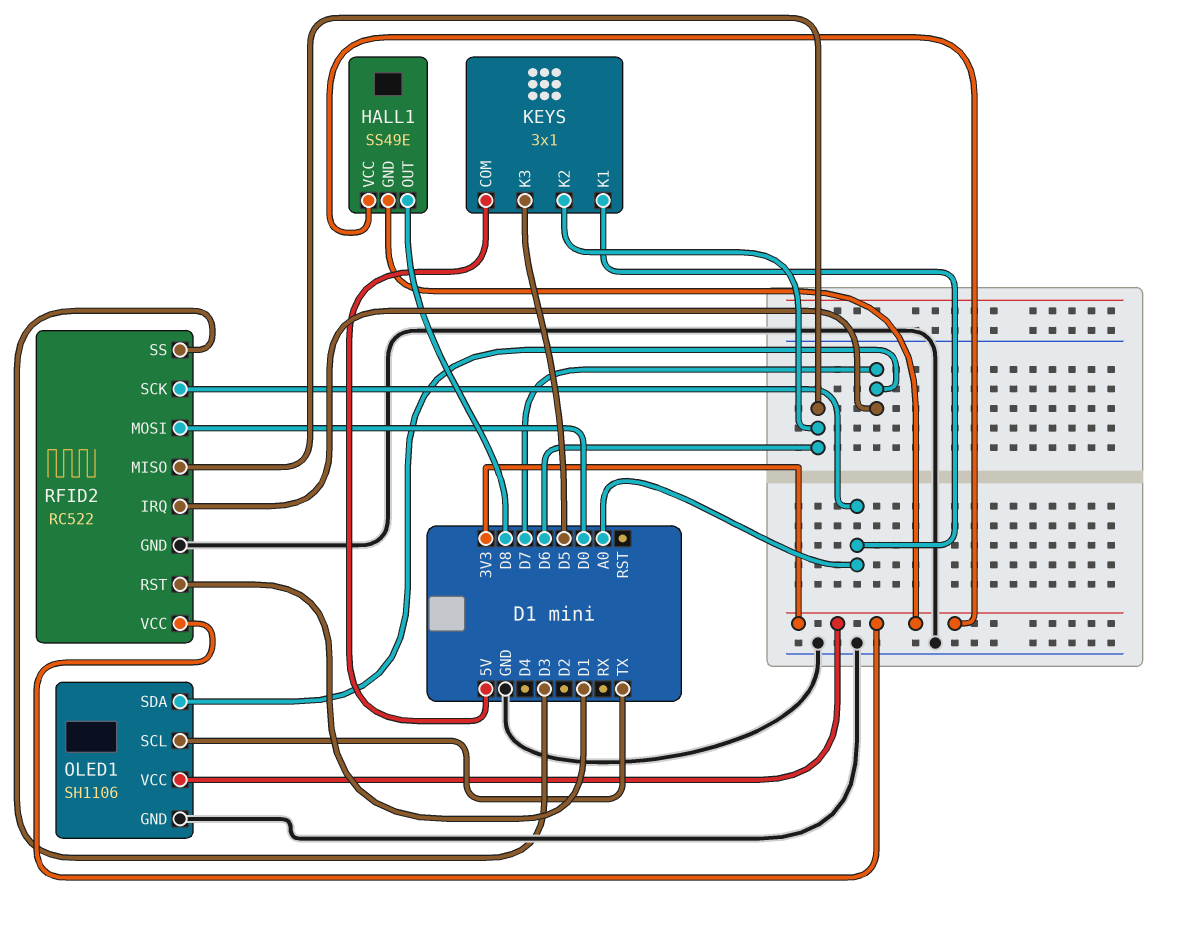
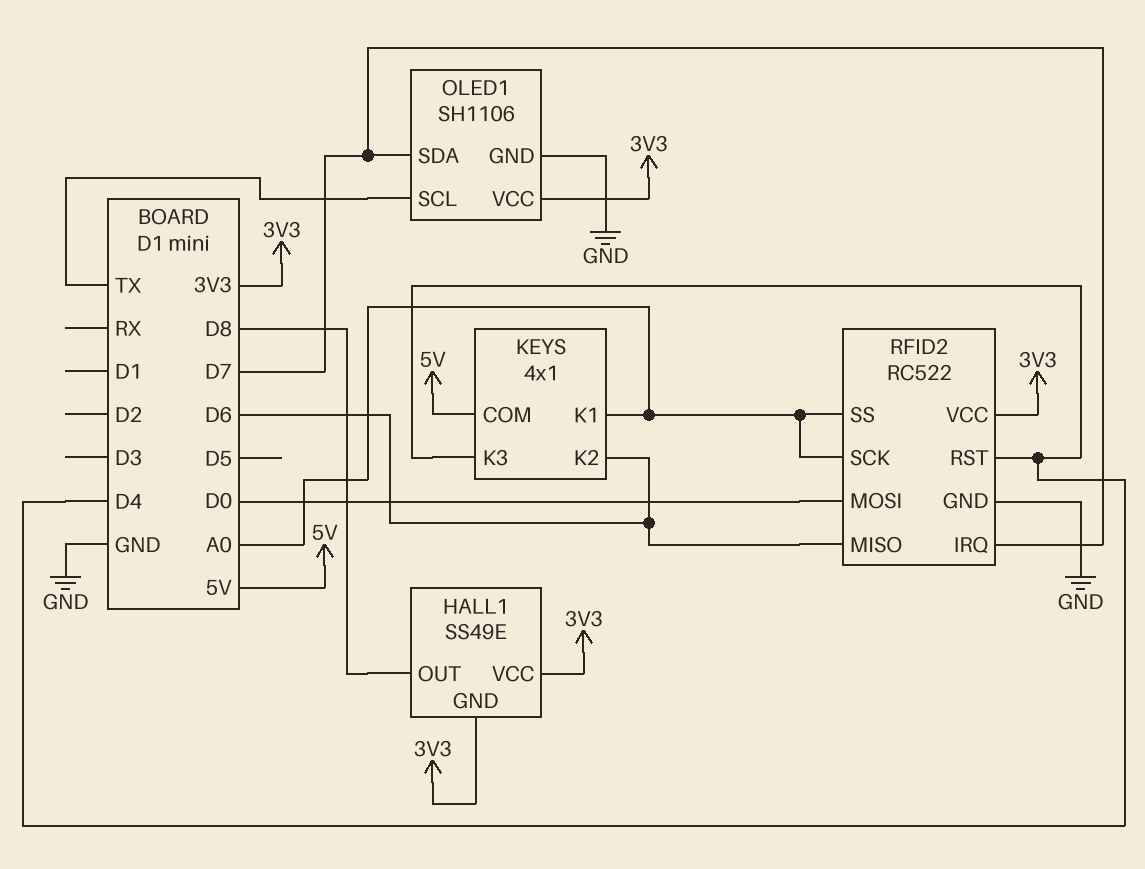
KEYS: 3x1 -> 4x1
KEYS pin K3: D5 -> D4
RFID2 pin RST: D1 -> D4
RFID2 pin SS: D3 -> A0

